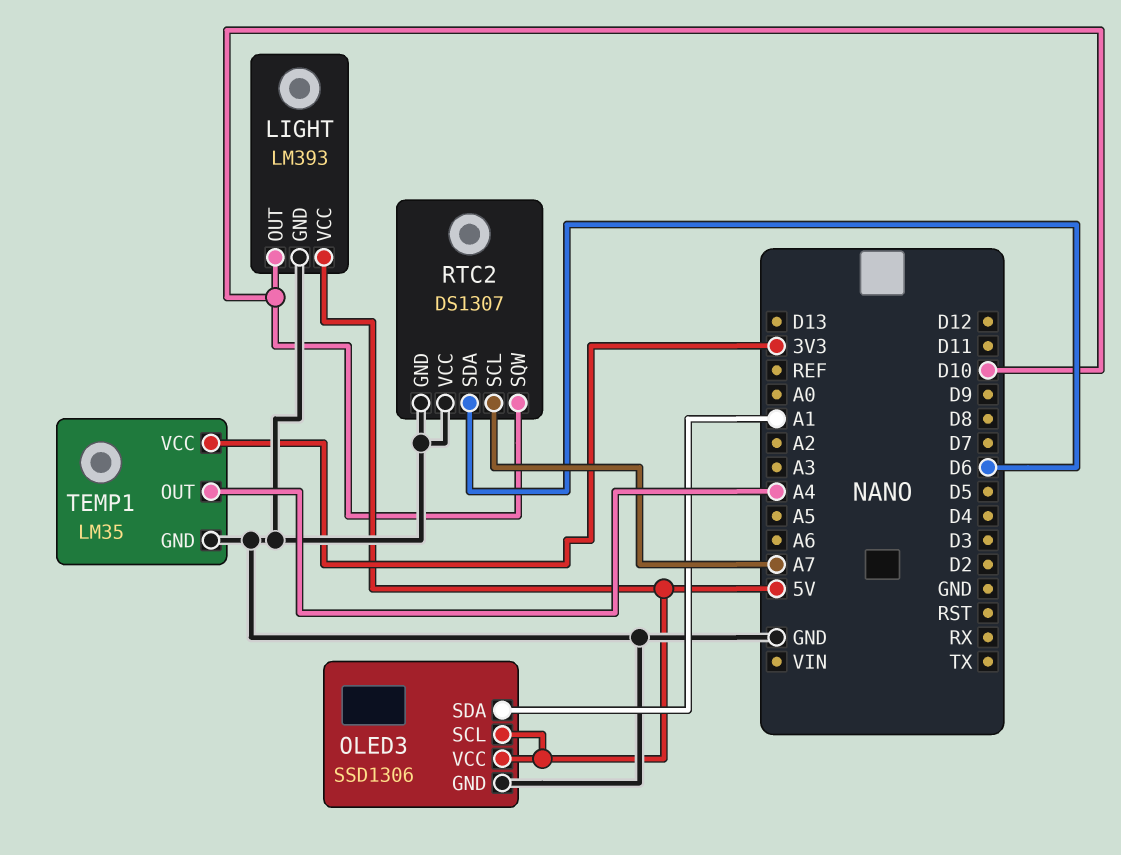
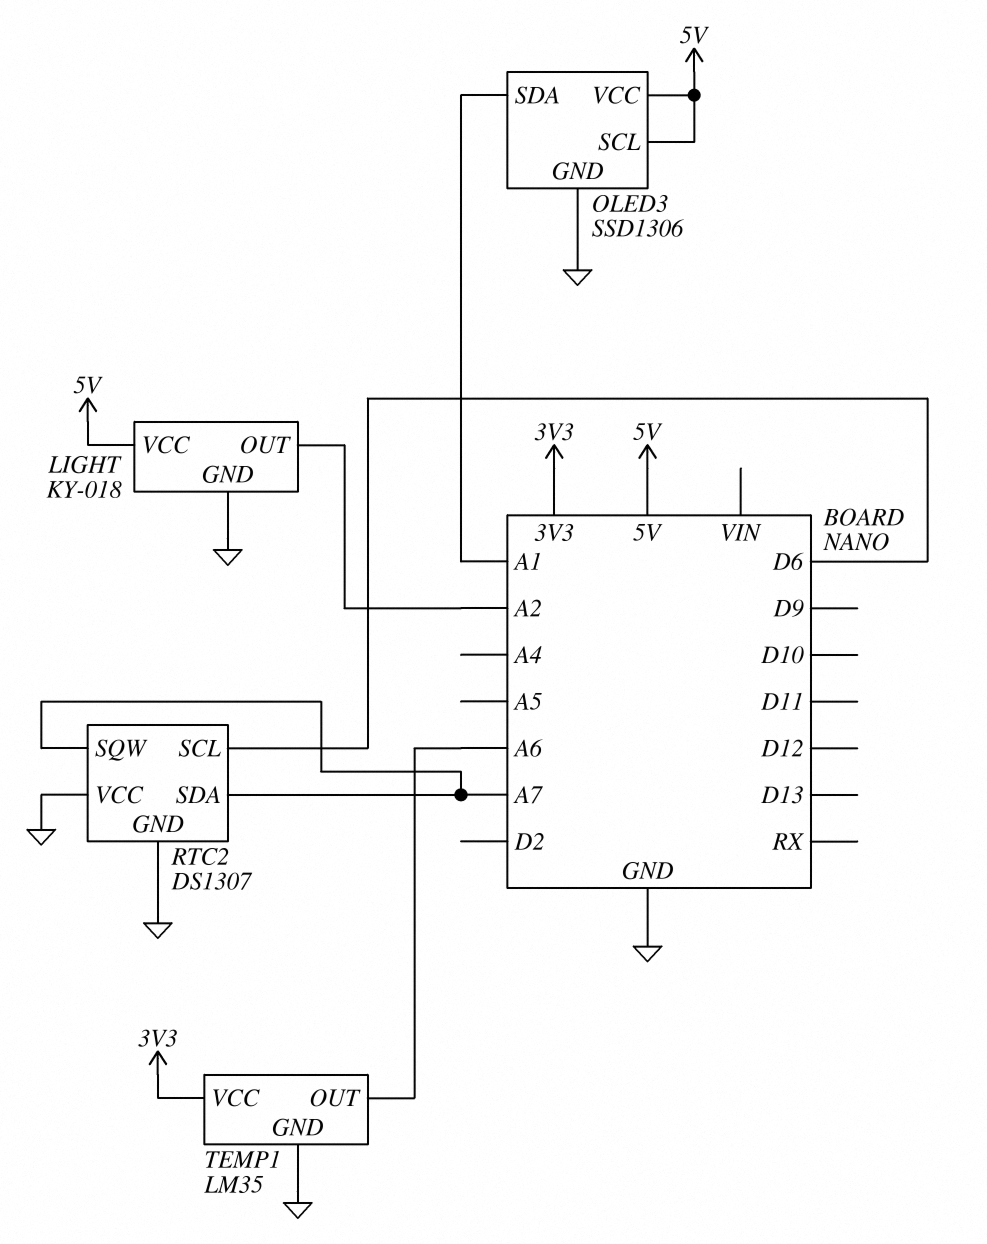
LIGHT: LM393 -> KY-018
LIGHT pin OUT: D10 -> A2
RTC2 pin SCL: A7 -> D6
RTC2 pin SDA: D6 -> A7
RTC2 pin SQW: D10 -> A7
TEMP1 pin OUT: A4 -> A6

